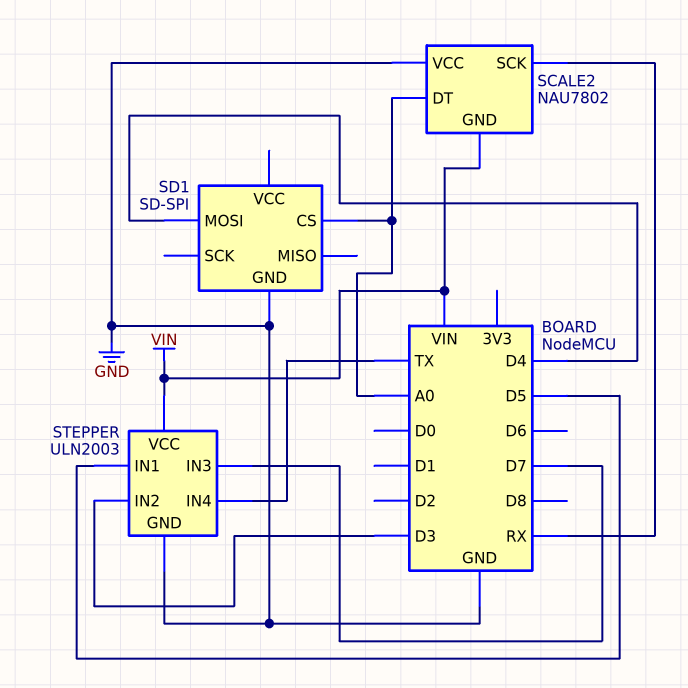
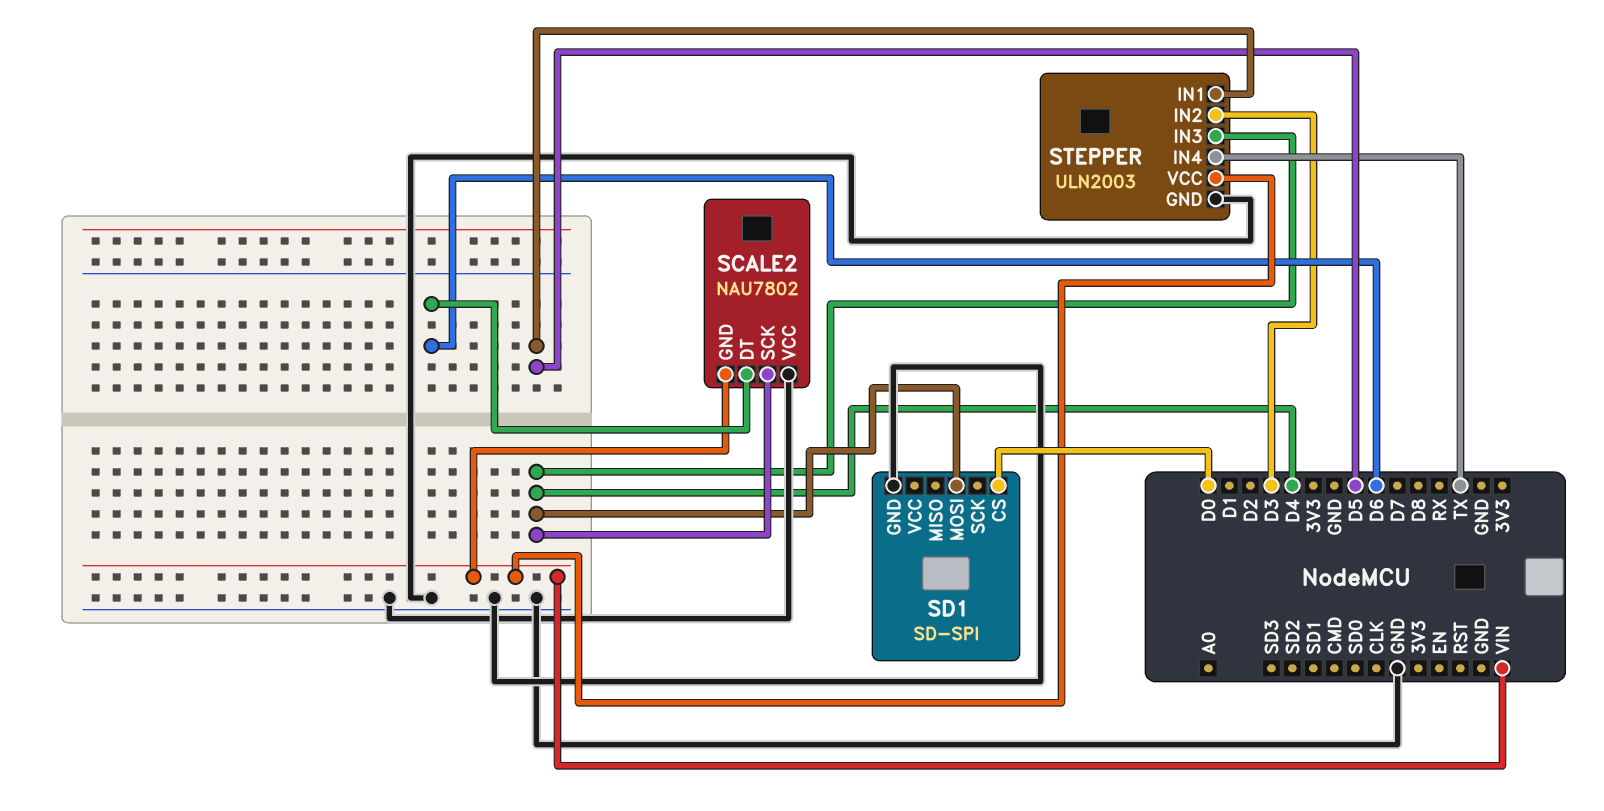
SCALE2 pin DT: A0 -> D6
SCALE2 pin SCK: RX -> D4
SD1 pin CS: A0 -> D0
STEPPER pin IN3: D7 -> D4

